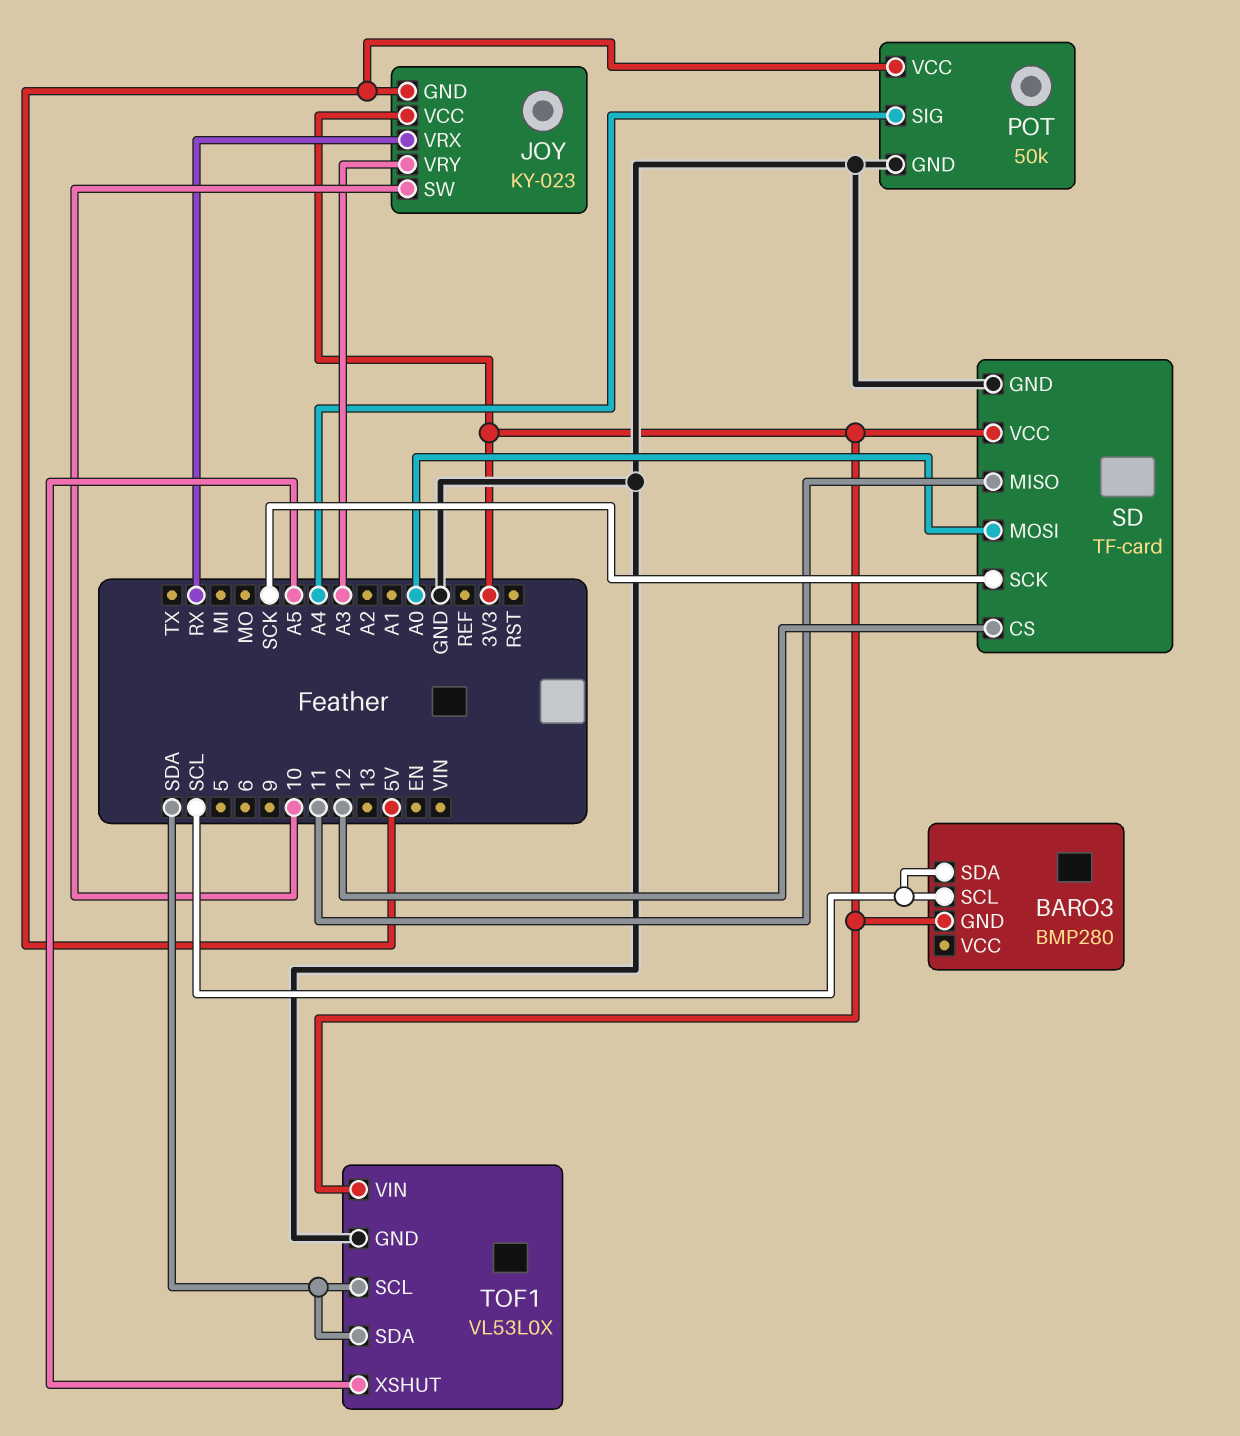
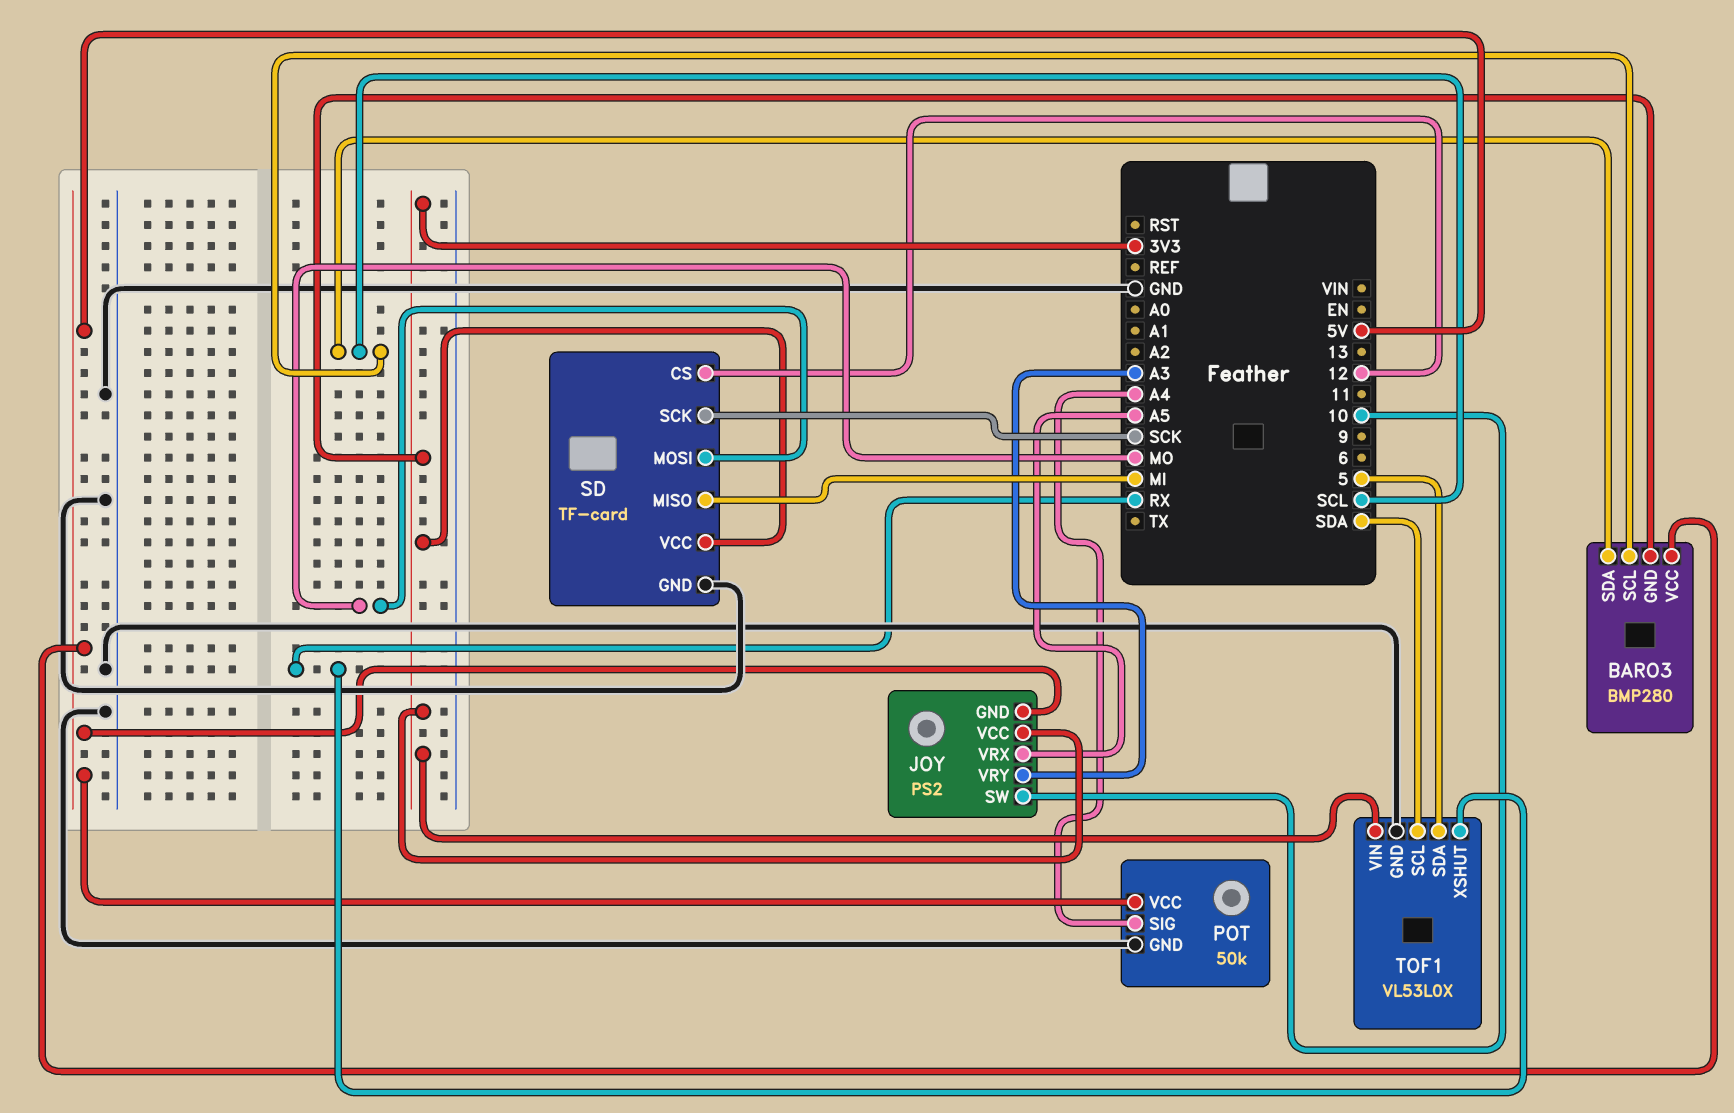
BARO3 pin VCC: none -> 5V
JOY: KY-023 -> PS2
JOY pin VRX: RX -> A5
SD pin MISO: 11 -> MI
SD pin MOSI: A0 -> MO
TOF1 pin SDA: SDA -> 5
TOF1 pin XSHUT: A5 -> RX

